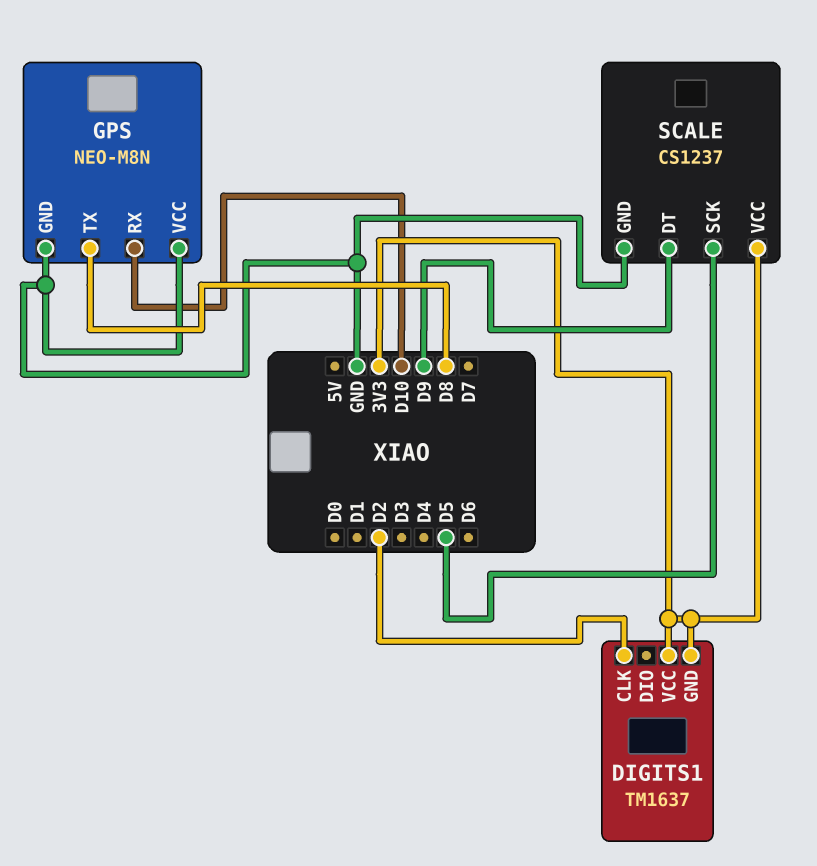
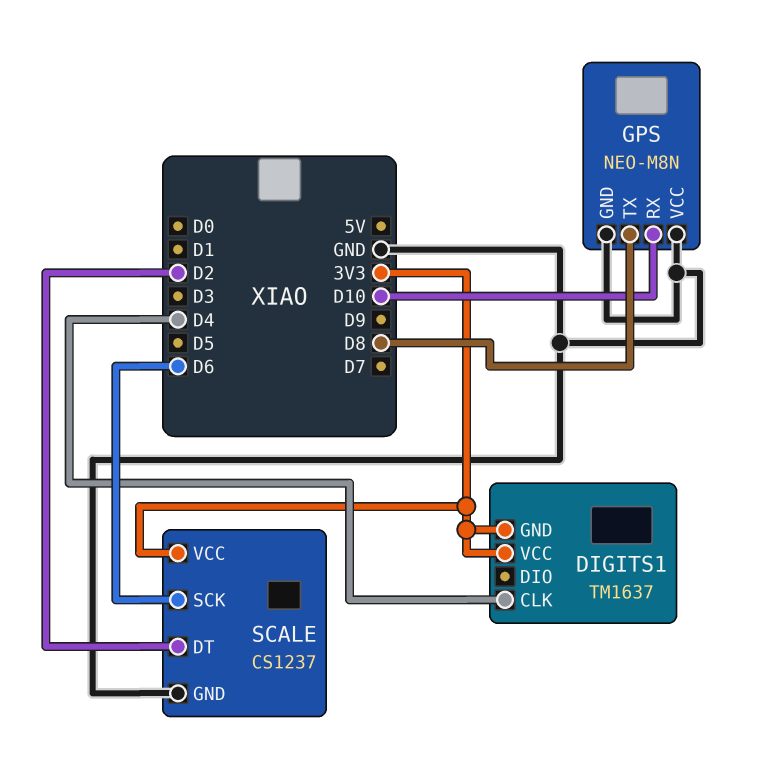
DIGITS1 pin CLK: D2 -> D4
SCALE pin DT: D9 -> D2
SCALE pin SCK: D5 -> D6

